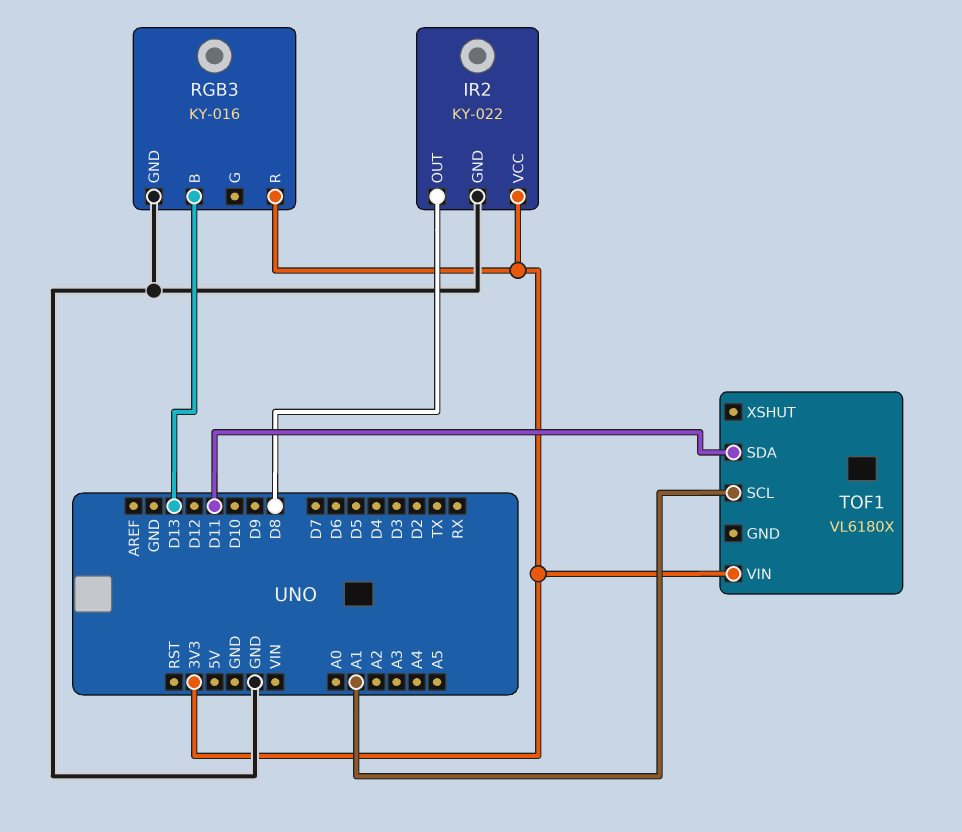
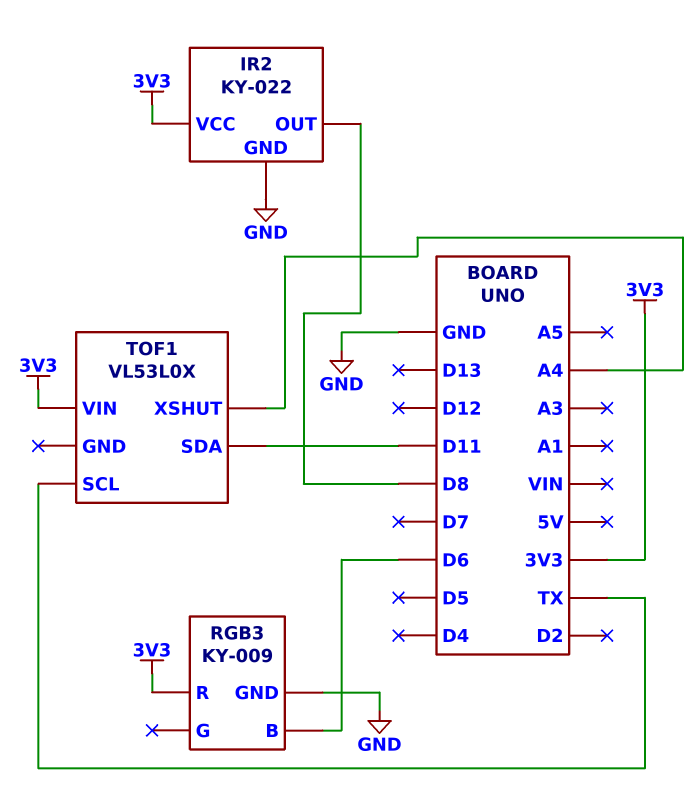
RGB3: KY-016 -> KY-009
RGB3 pin B: D13 -> D6
TOF1: VL6180X -> VL53L0X
TOF1 pin SCL: A1 -> TX
TOF1 pin XSHUT: none -> A4

